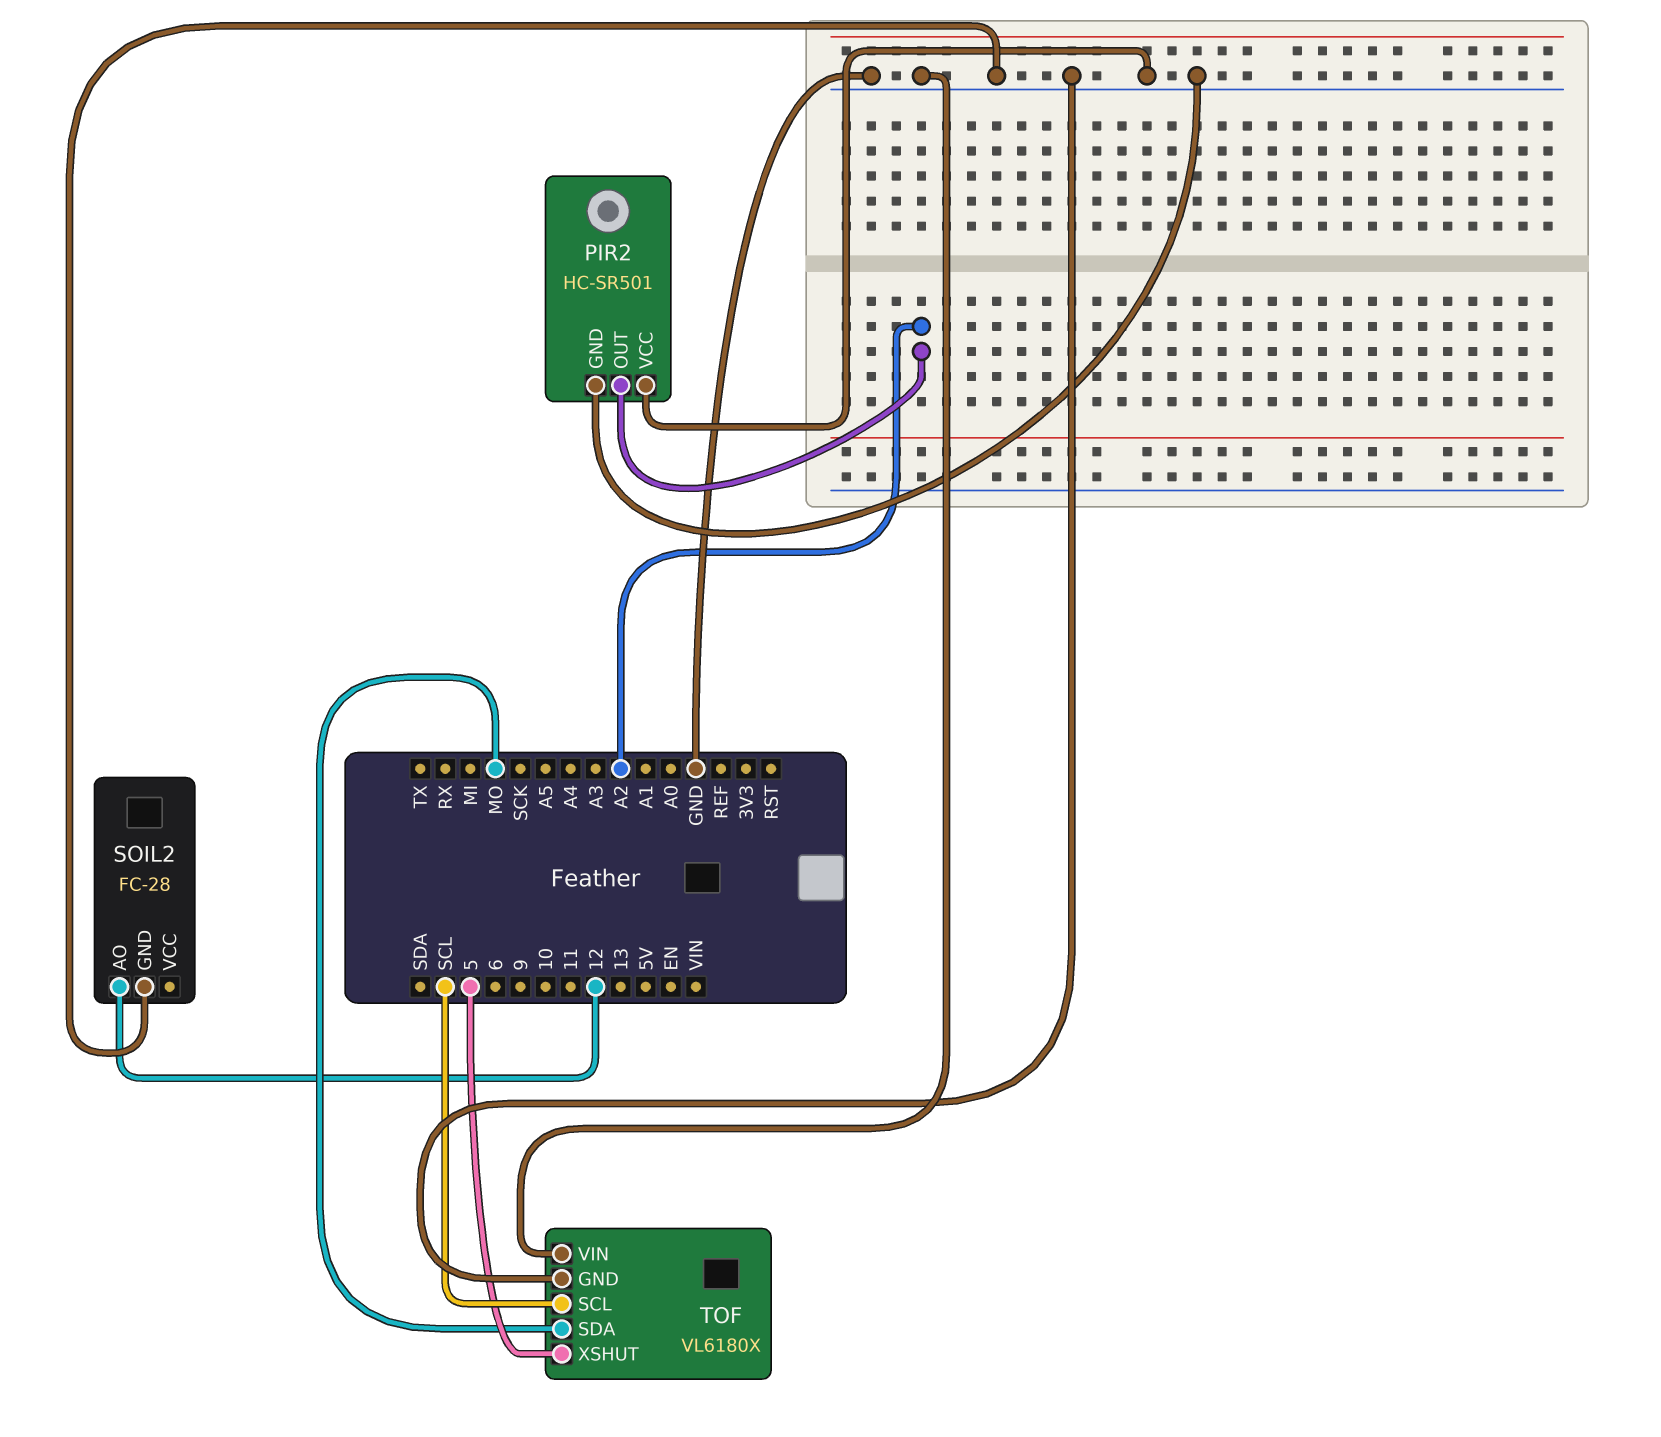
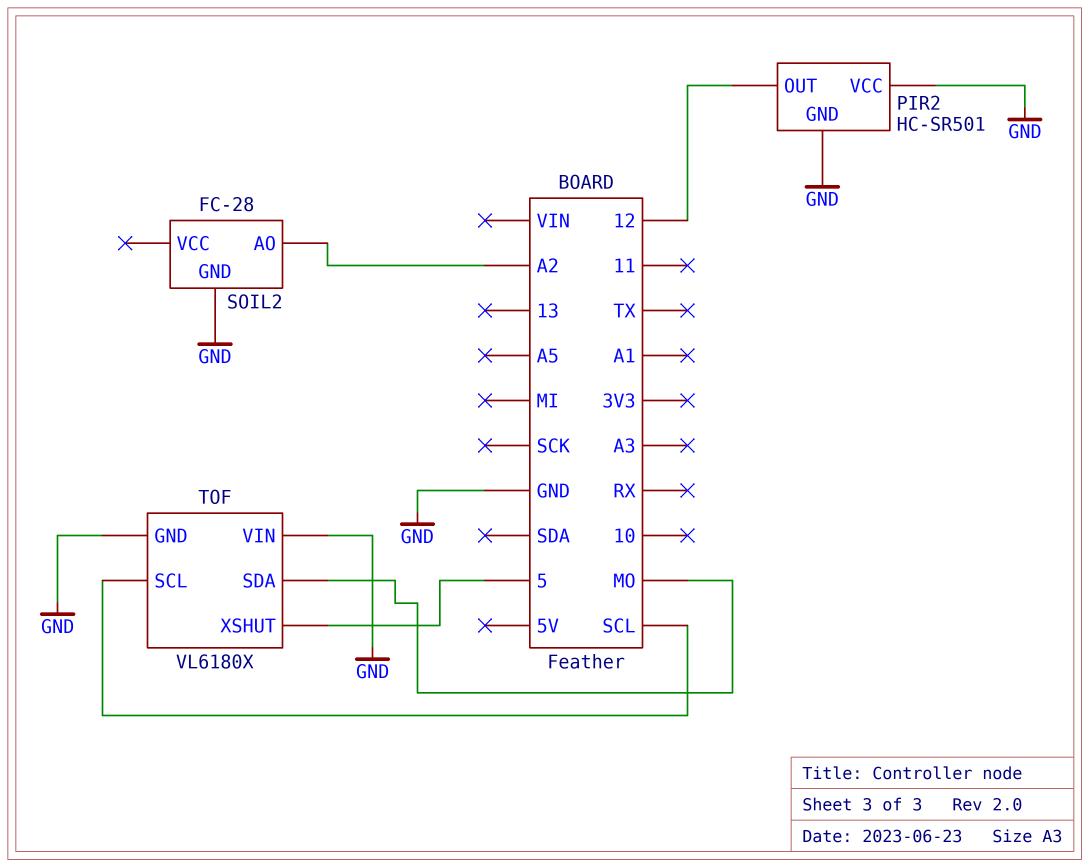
PIR2 pin OUT: A2 -> 12
SOIL2 pin AO: 12 -> A2

